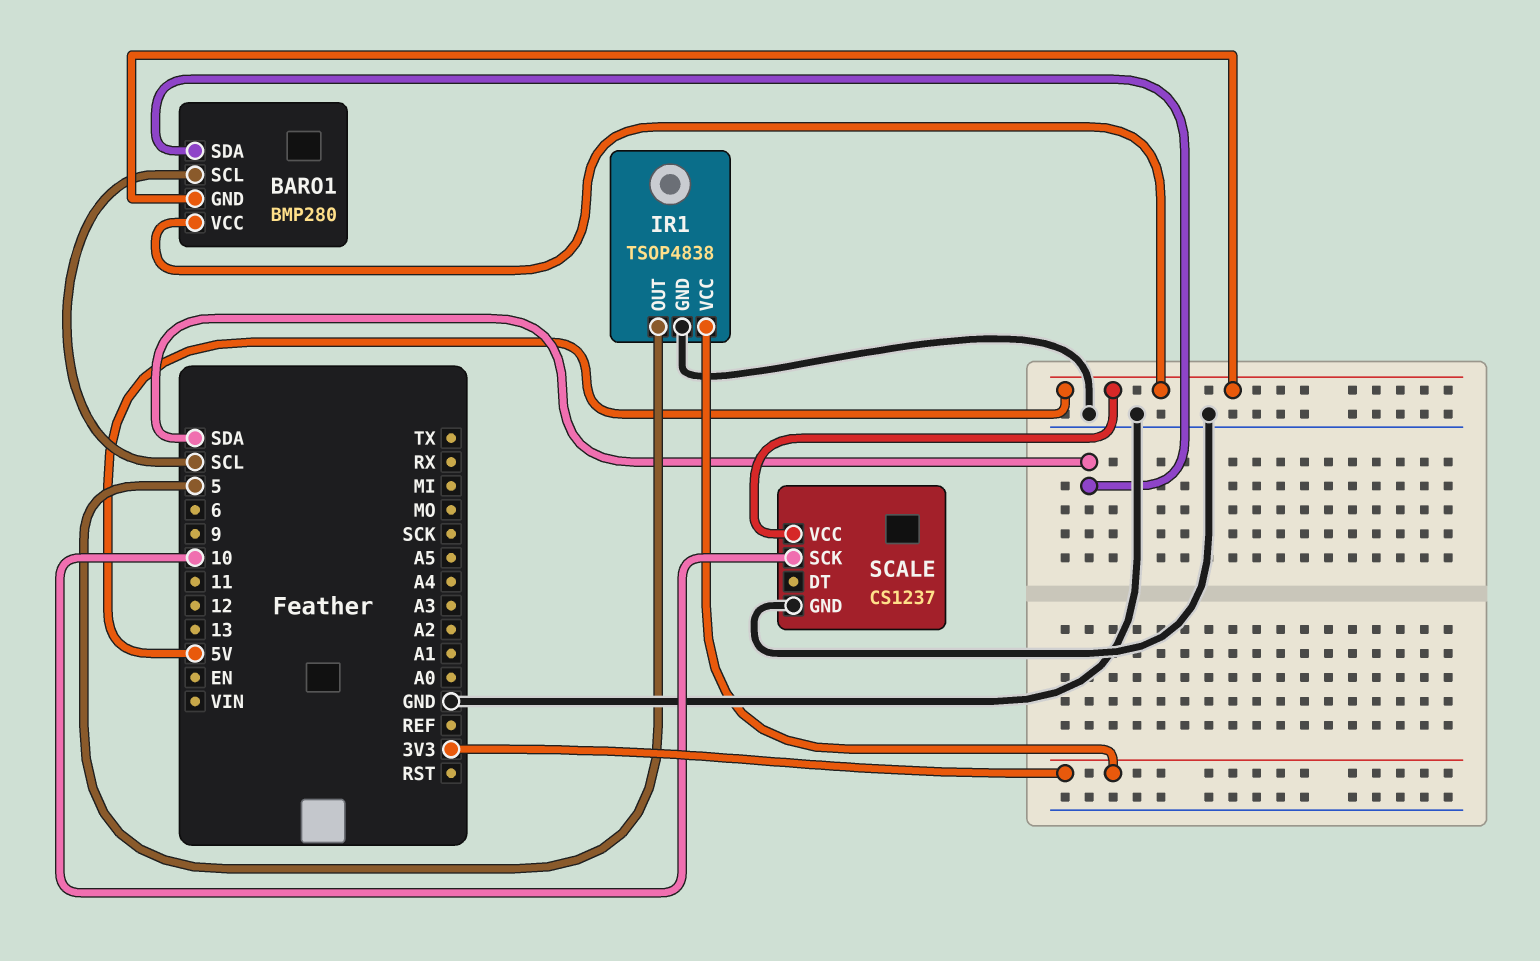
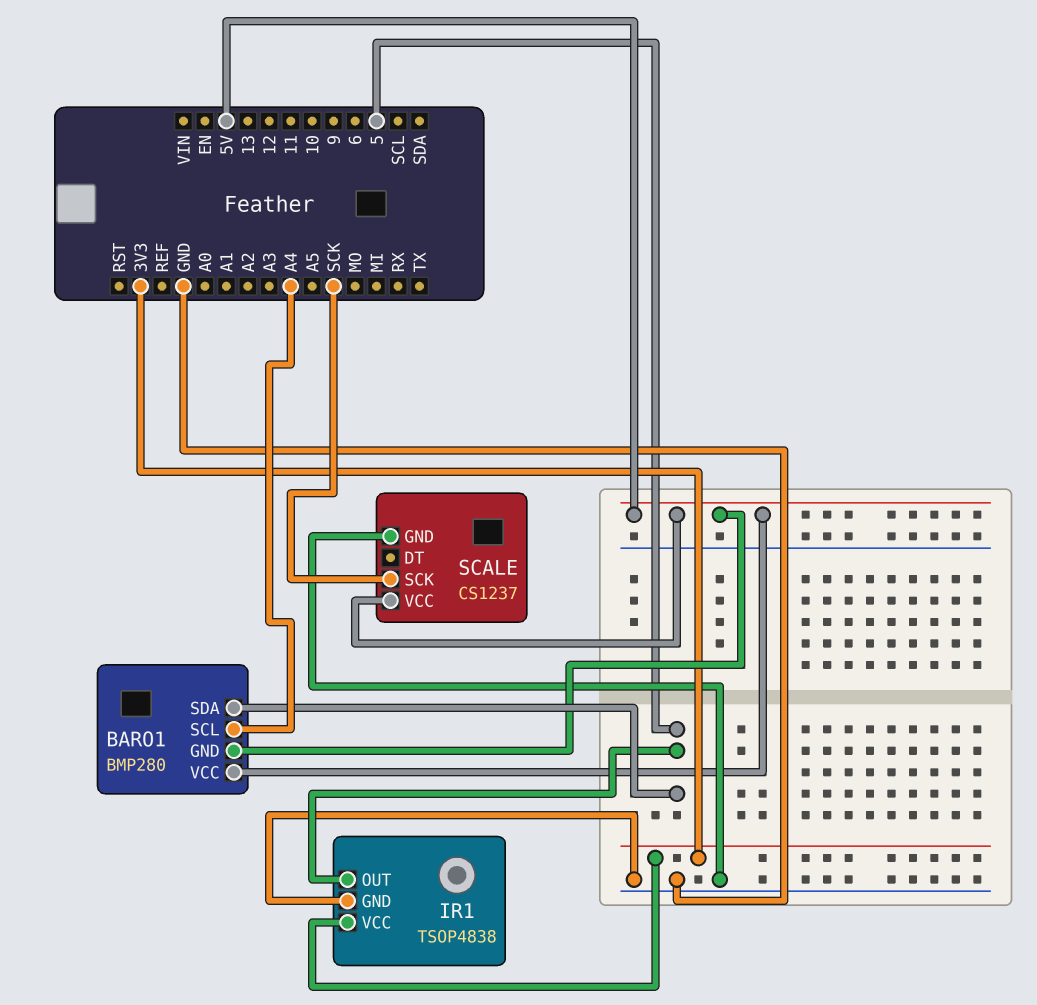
BARO1 pin SCL: SCL -> A4
BARO1 pin SDA: SDA -> 5
SCALE pin SCK: 10 -> SCK

